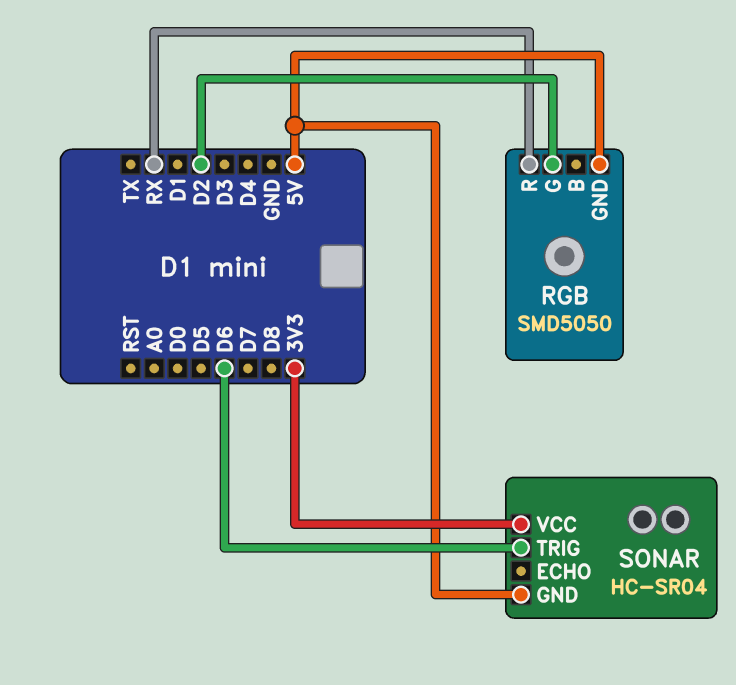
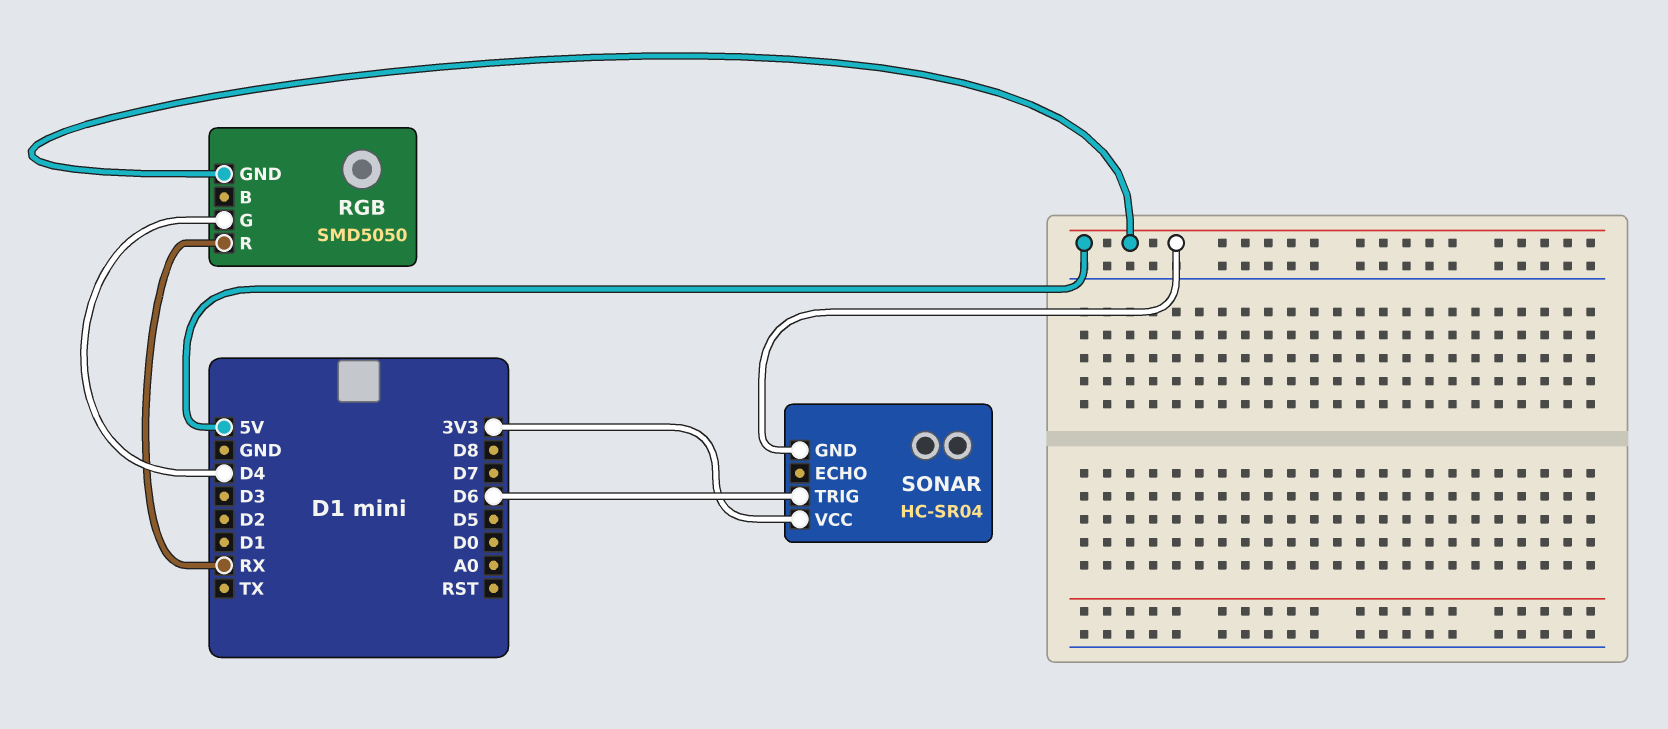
RGB pin G: D2 -> D4

